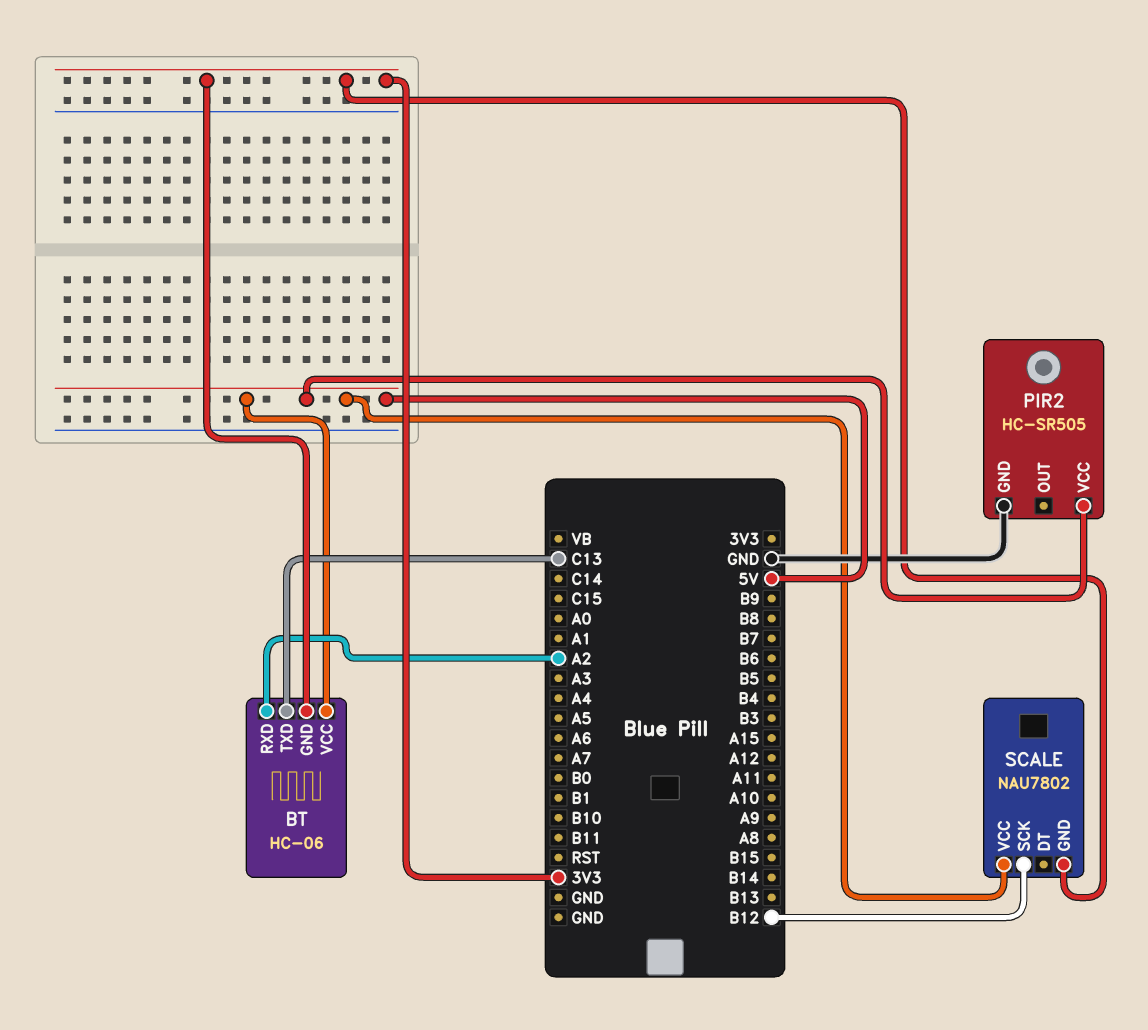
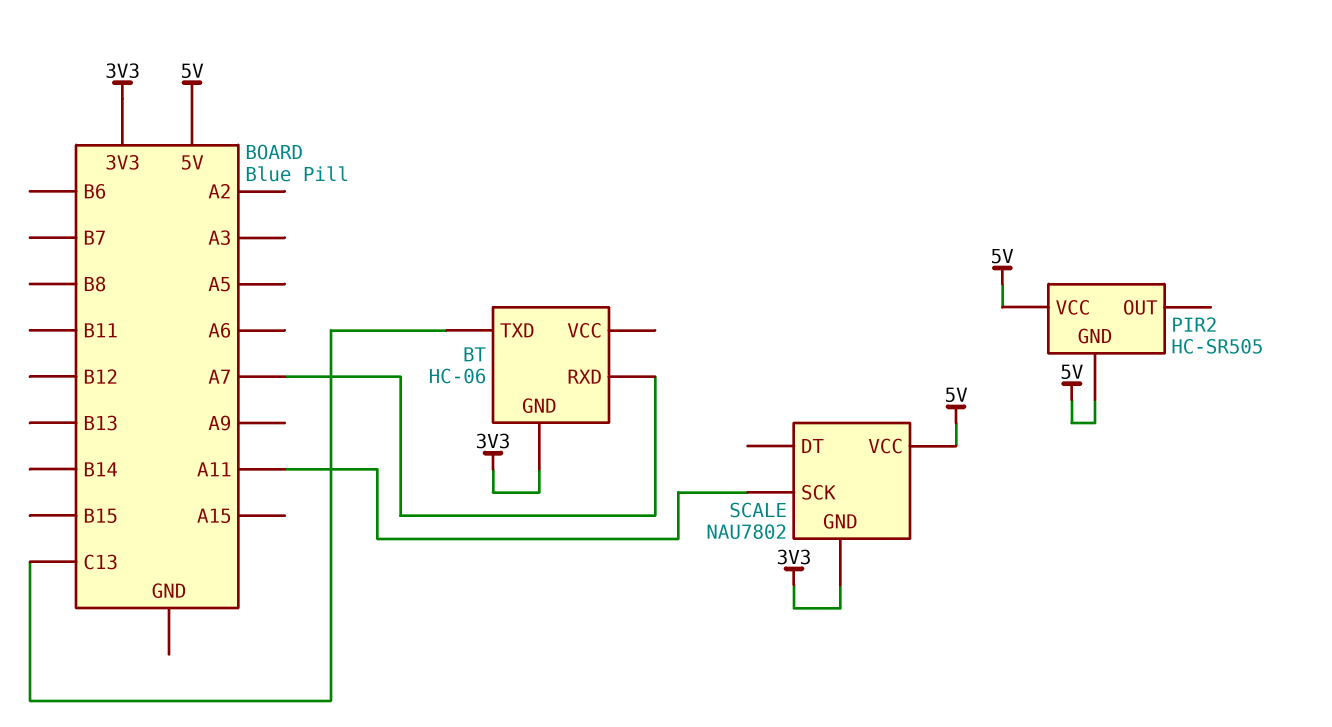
BT pin RXD: A2 -> A7
BT pin VCC: 5V -> none
PIR2 pin GND: GND -> 5V
SCALE pin SCK: B12 -> A11

